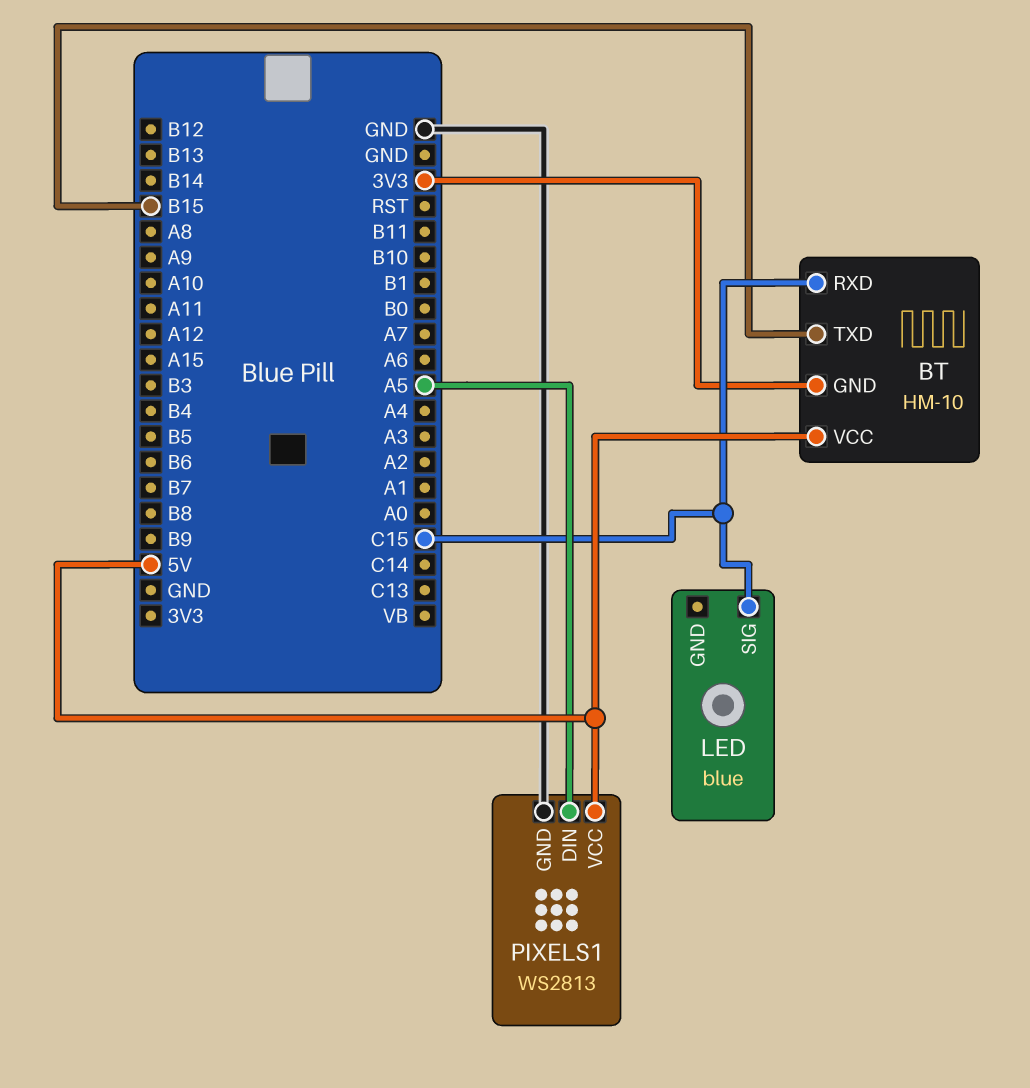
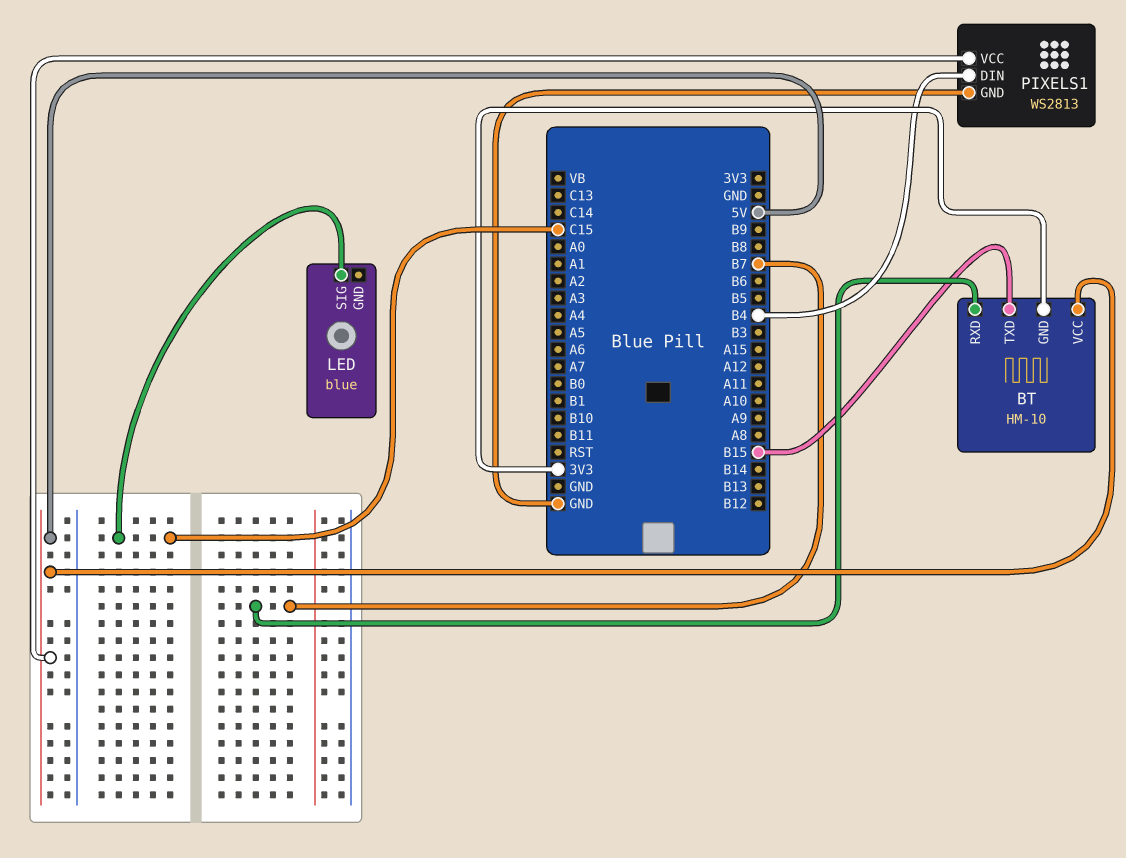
BT pin RXD: C15 -> B7
PIXELS1 pin DIN: A5 -> B4

